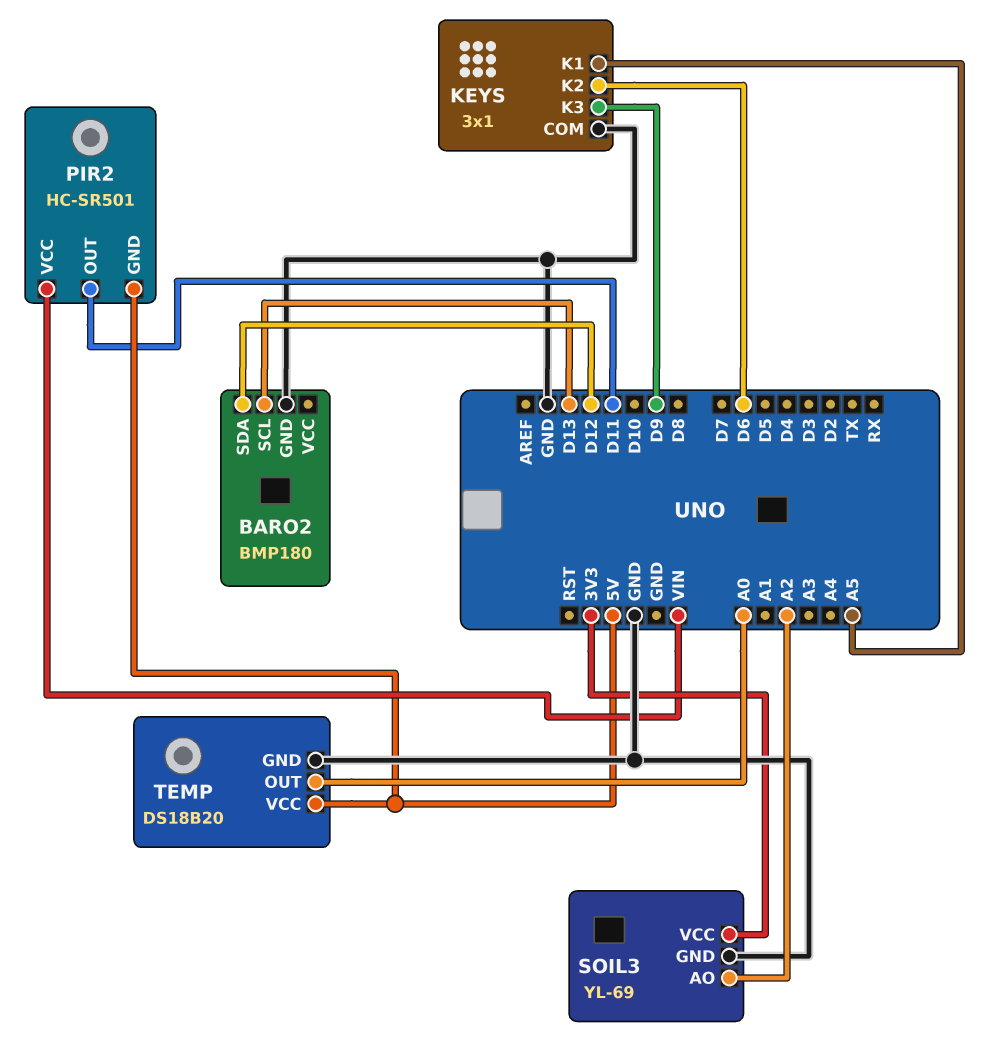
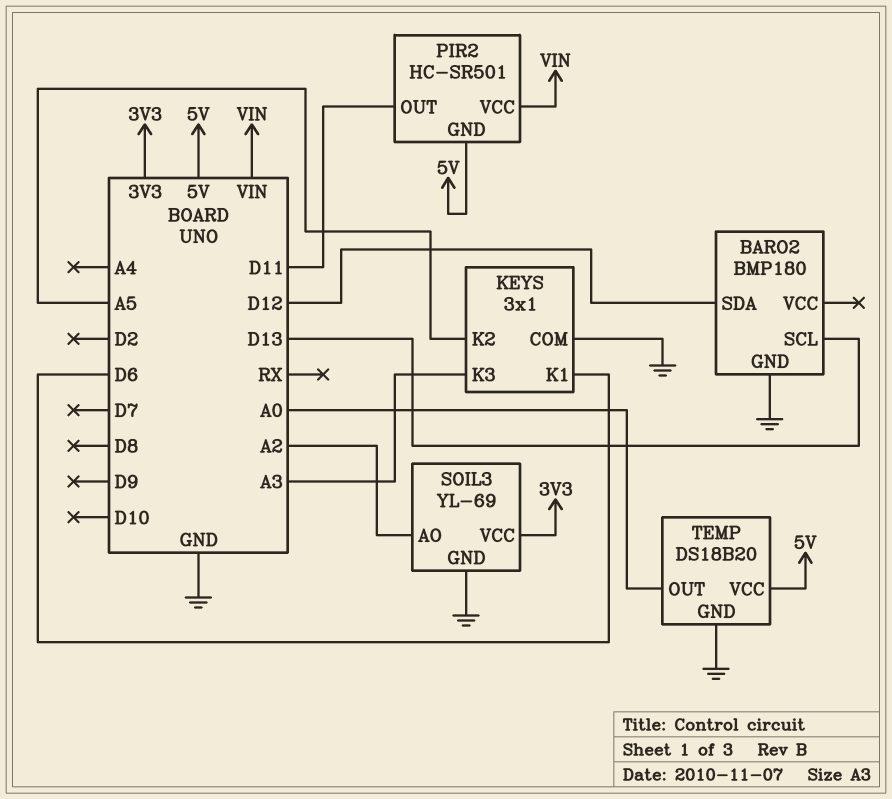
KEYS pin K1: A5 -> D6
KEYS pin K2: D6 -> A5
KEYS pin K3: D9 -> A3

